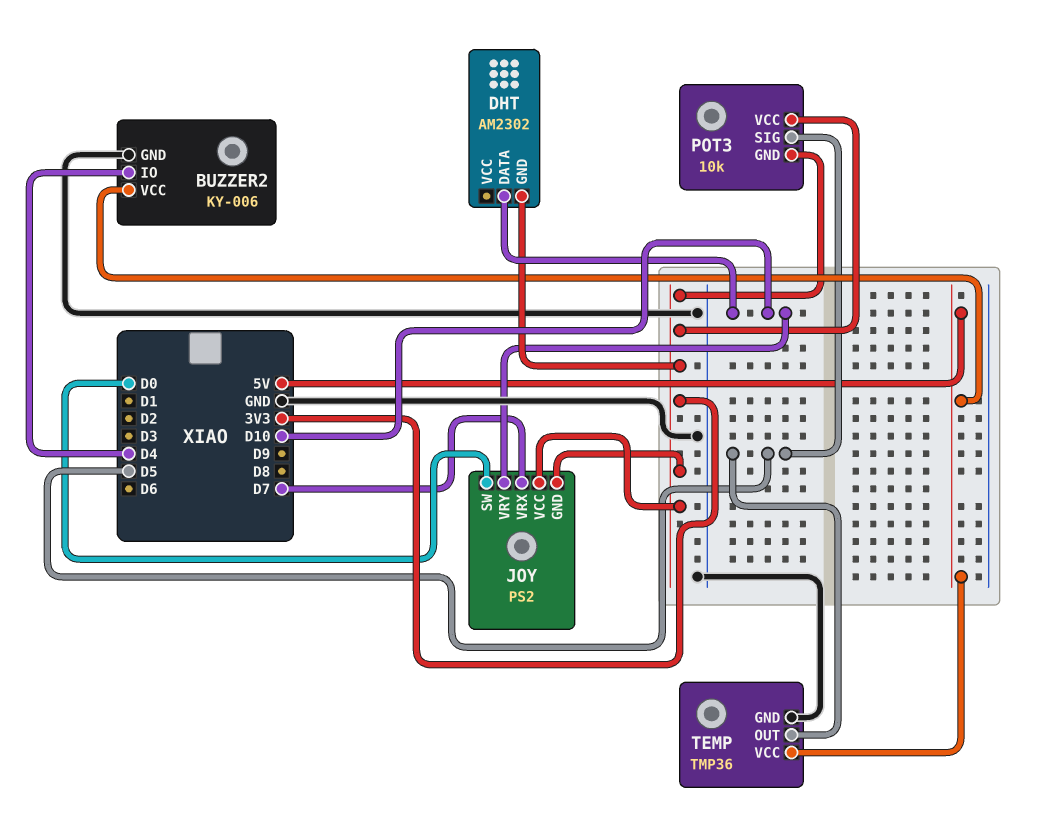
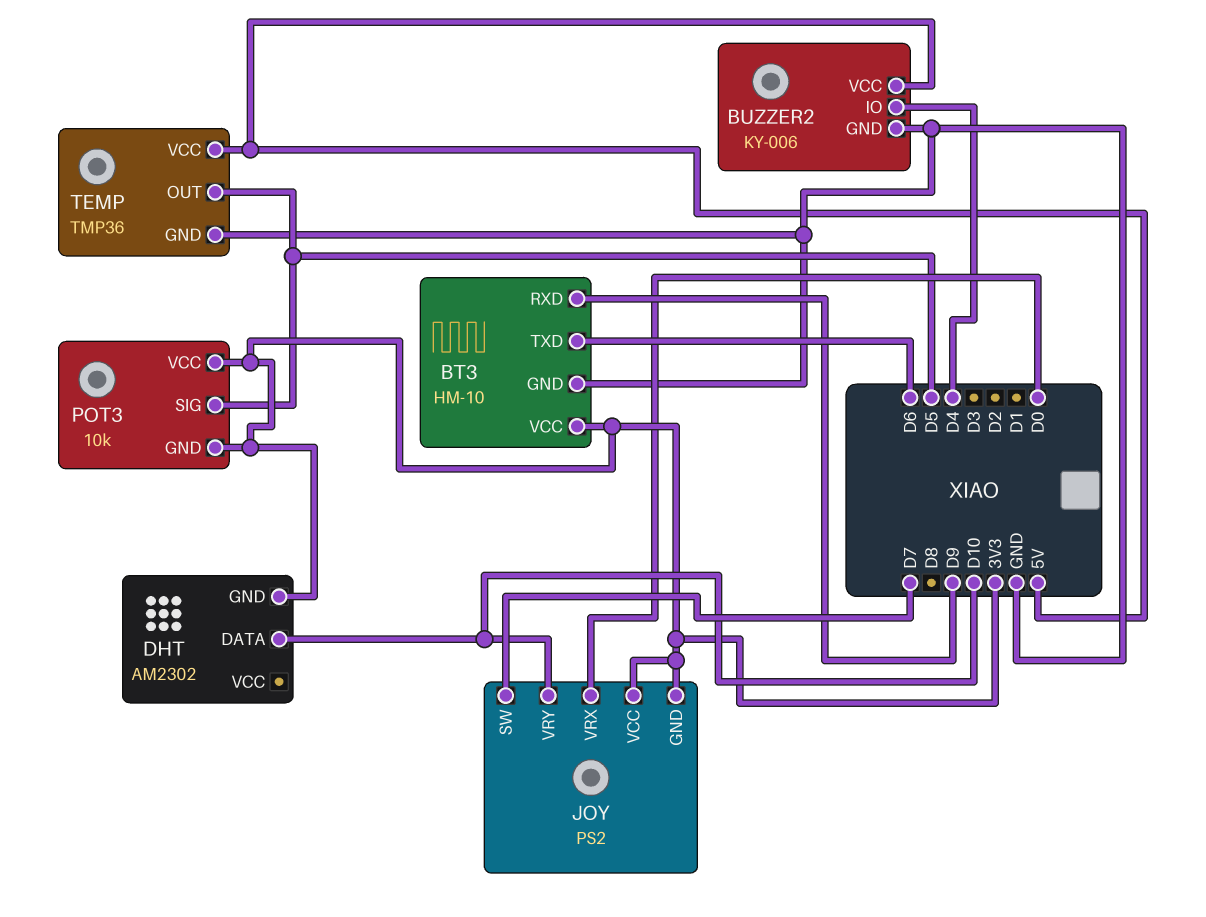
BT3: none -> HM-10
BT3 pin GND: none -> GND
BT3 pin RXD: none -> D9
BT3 pin TXD: none -> D6
BT3 pin VCC: none -> 3V3
JOY pin SW: D0 -> D7
JOY pin VRX: D7 -> D0

